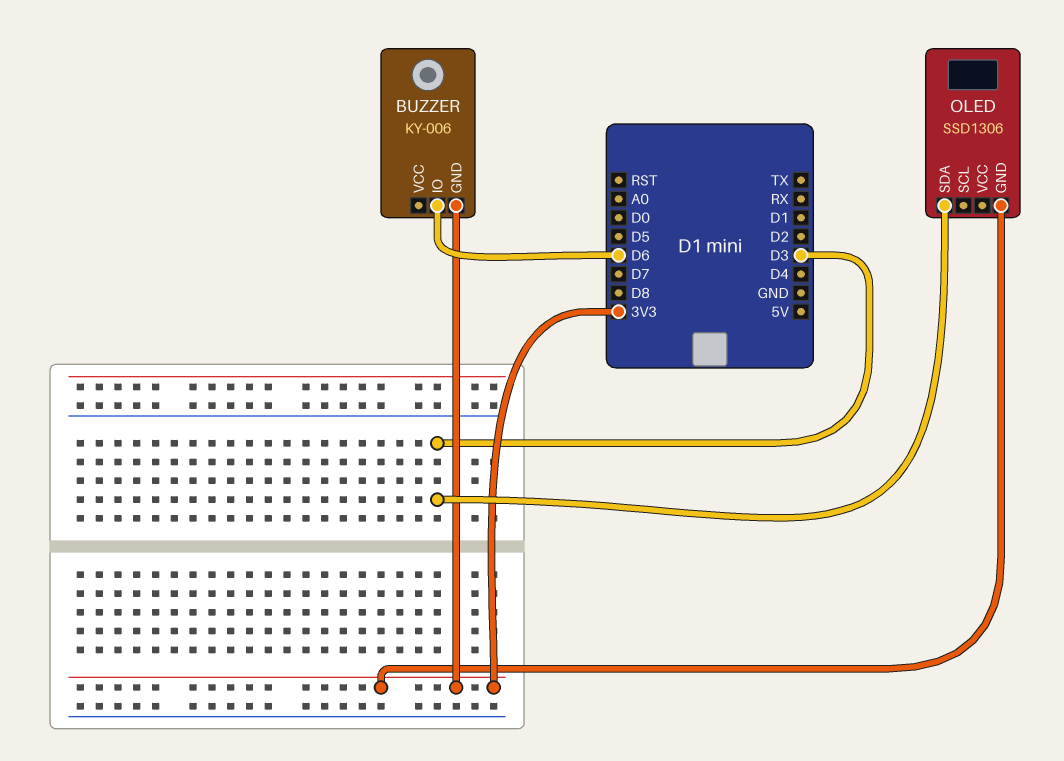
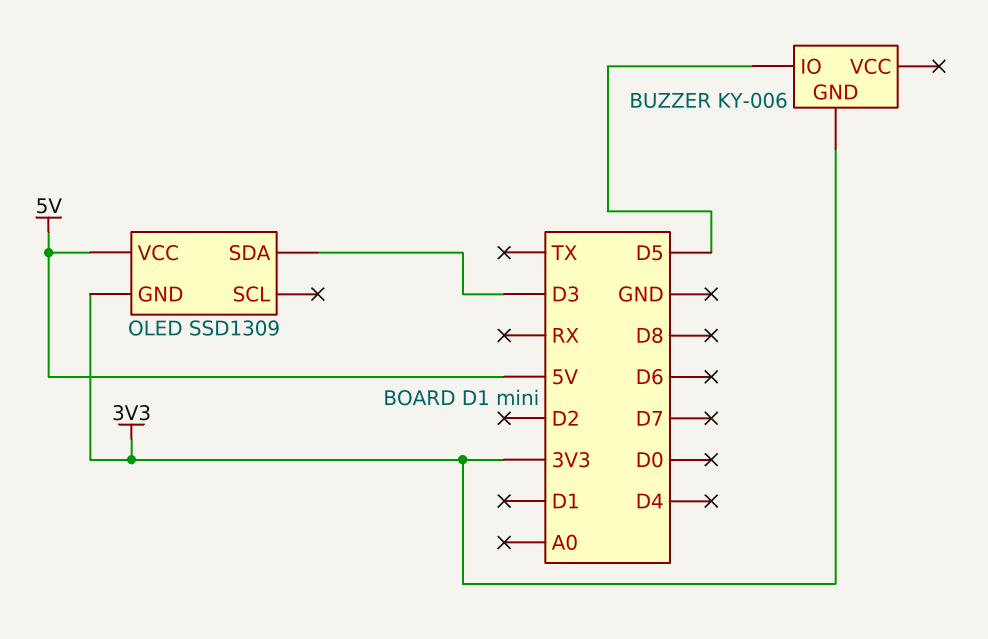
BUZZER pin IO: D6 -> D5
OLED: SSD1306 -> SSD1309
OLED pin VCC: none -> 5V

